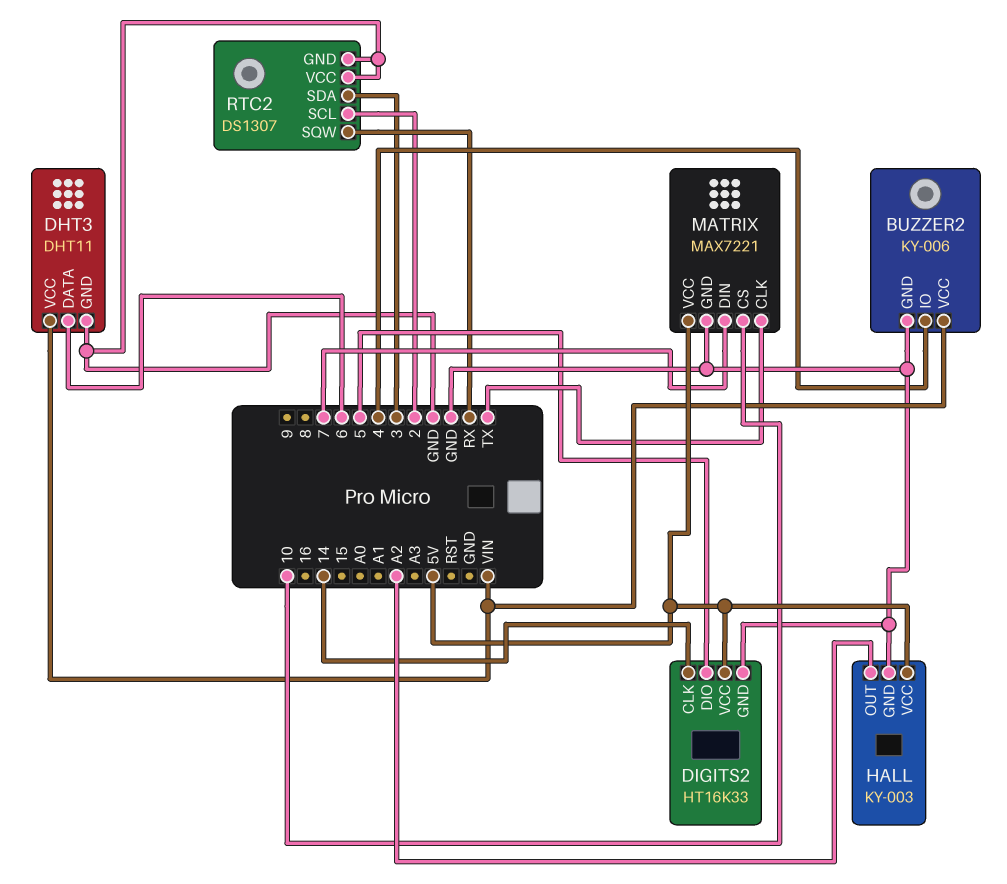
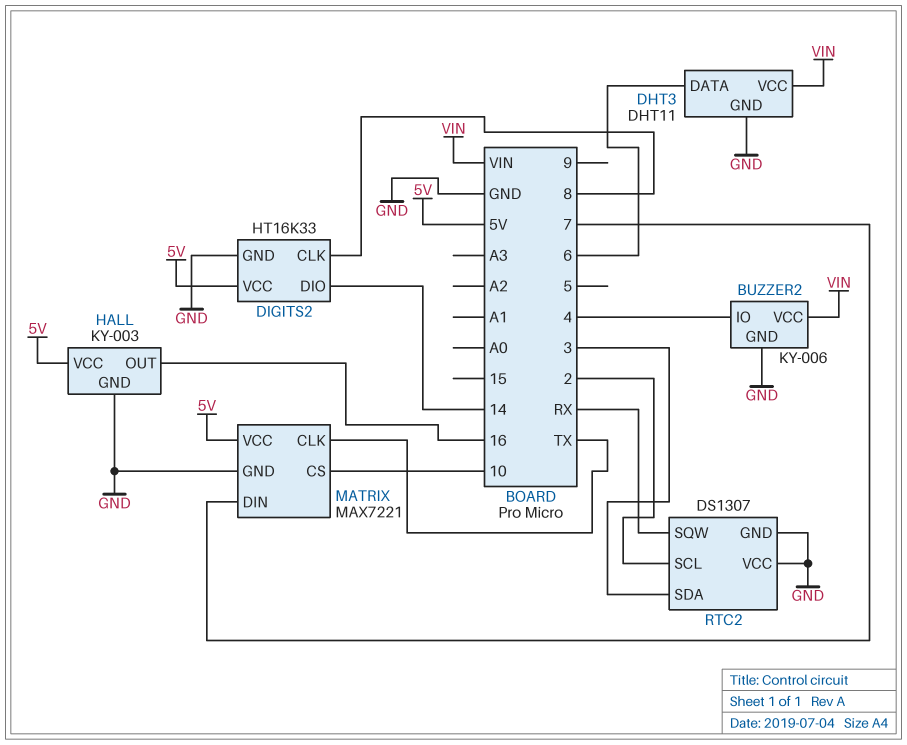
DIGITS2 pin CLK: 14 -> 8
DIGITS2 pin DIO: 5 -> 14
HALL pin OUT: A2 -> 16

